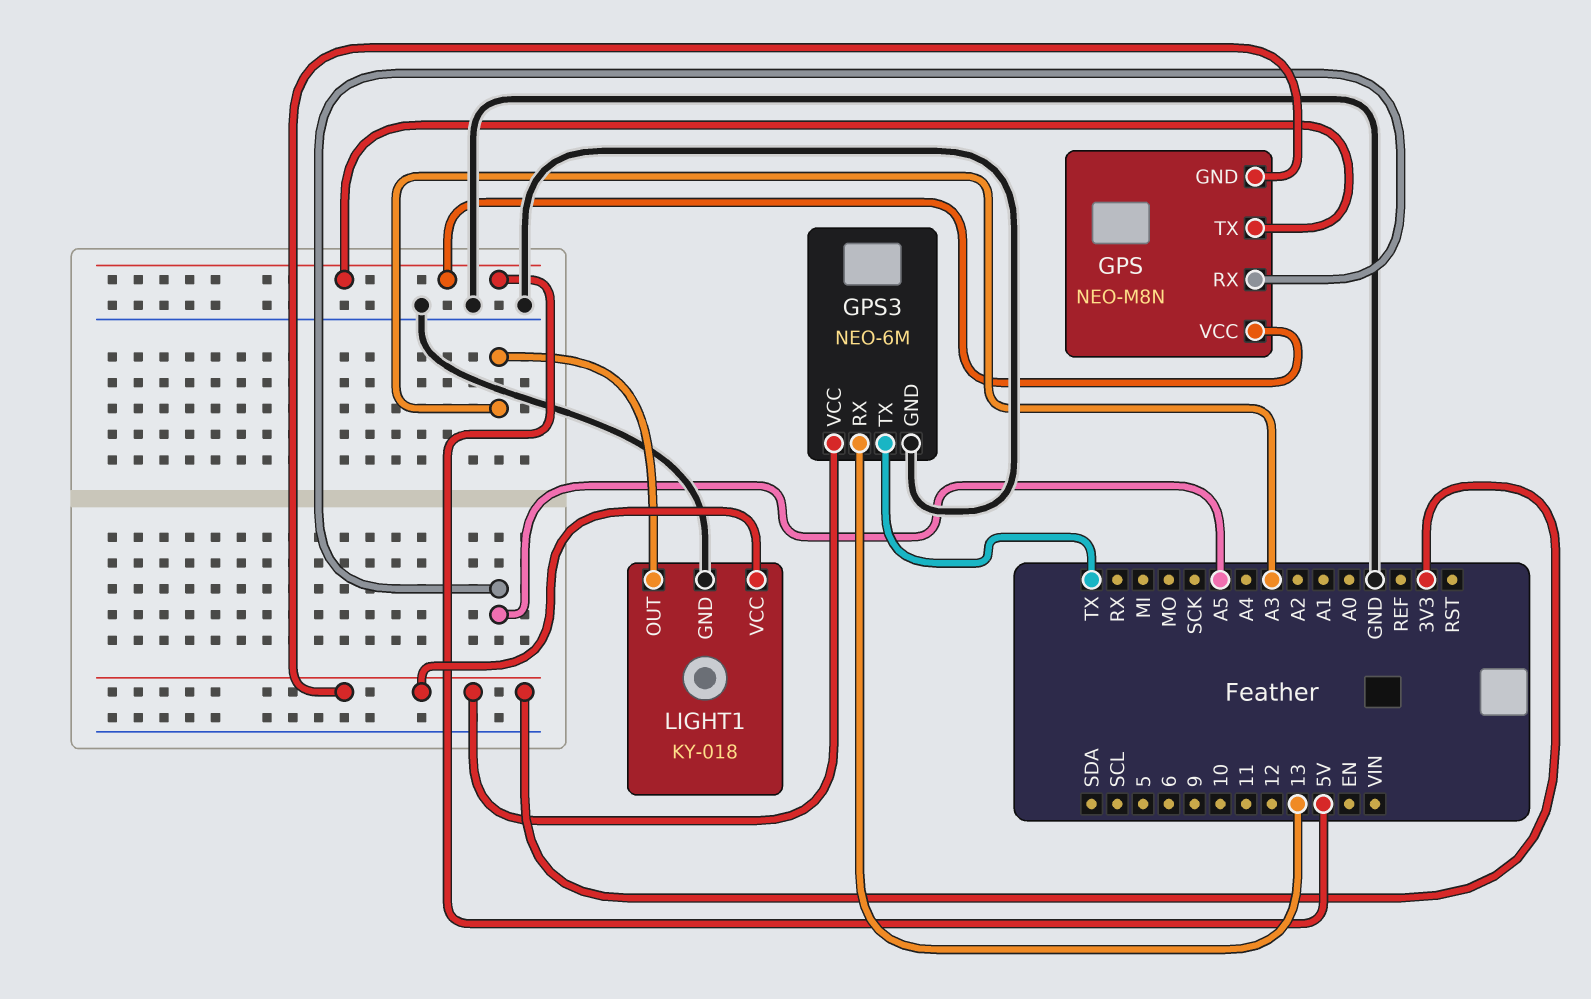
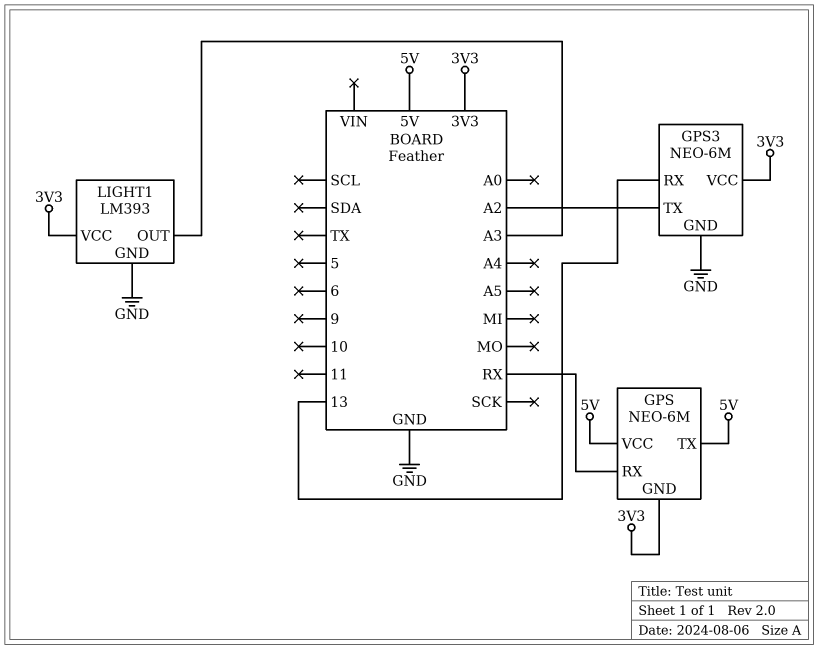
GPS: NEO-M8N -> NEO-6M
GPS pin RX: A5 -> RX
GPS3 pin TX: TX -> A2
LIGHT1: KY-018 -> LM393

